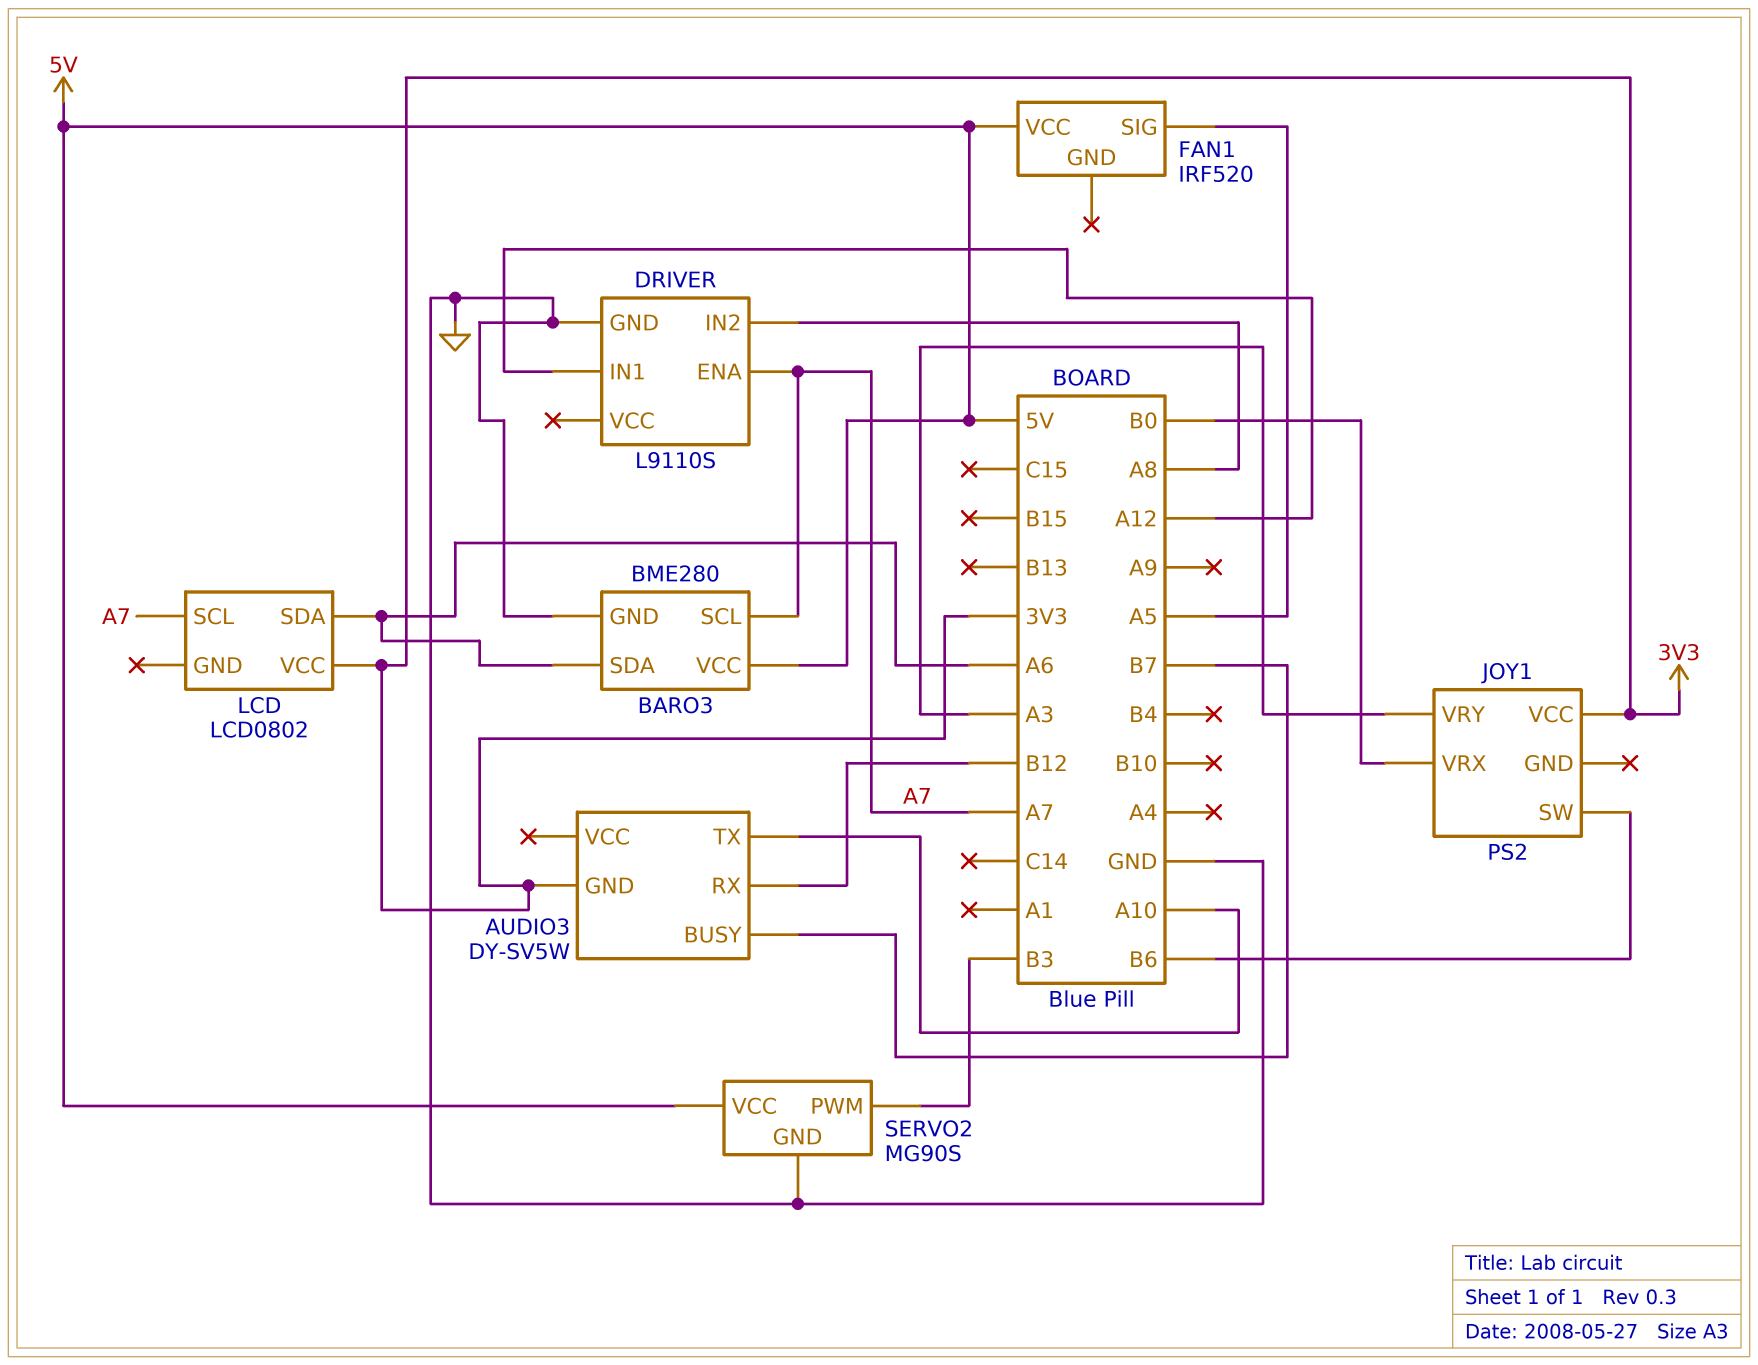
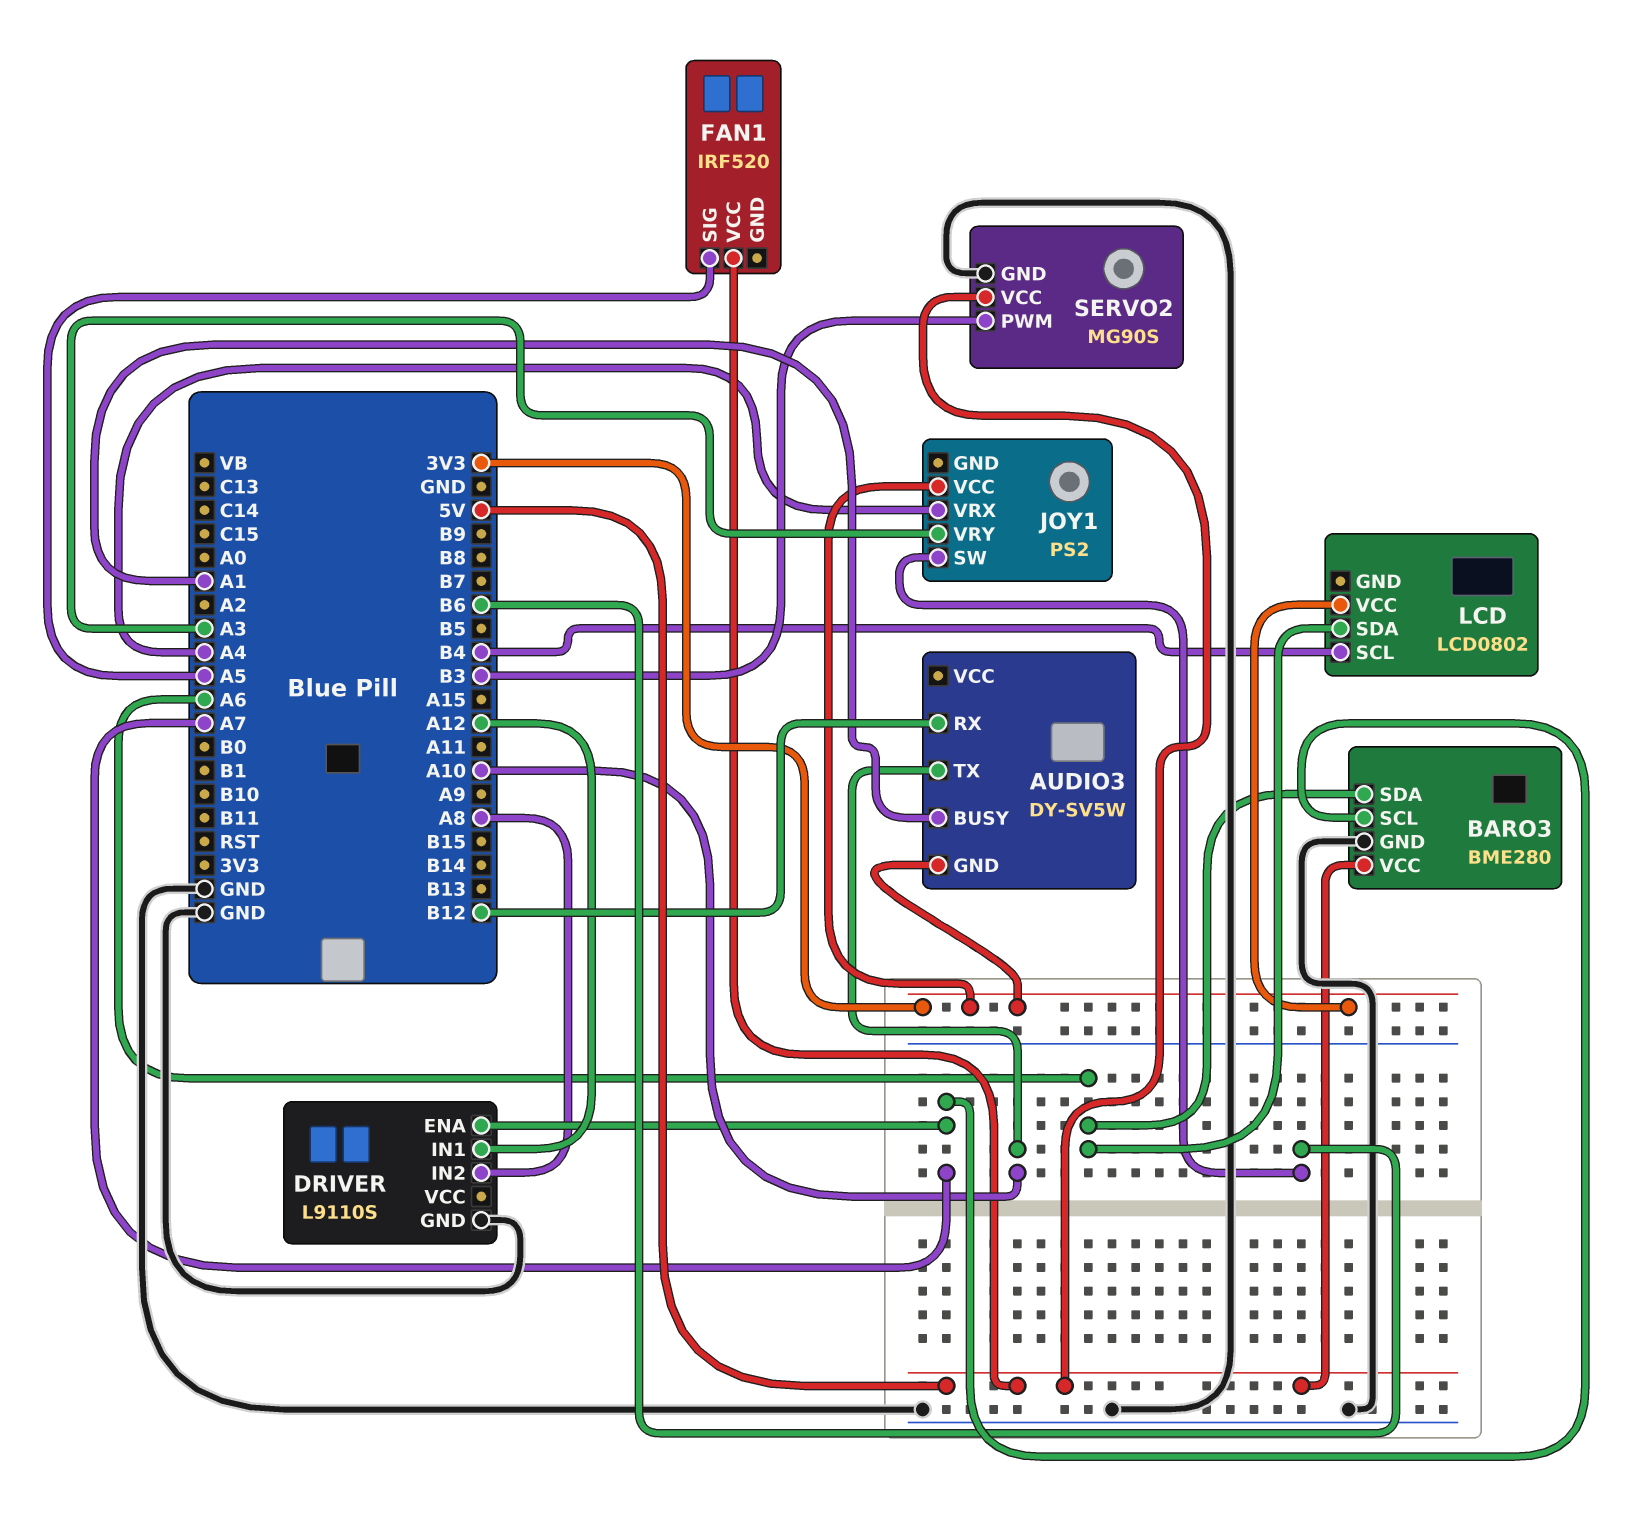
AUDIO3 pin BUSY: B7 -> A1
JOY1 pin VRX: B0 -> A4
LCD pin SCL: A7 -> B4

